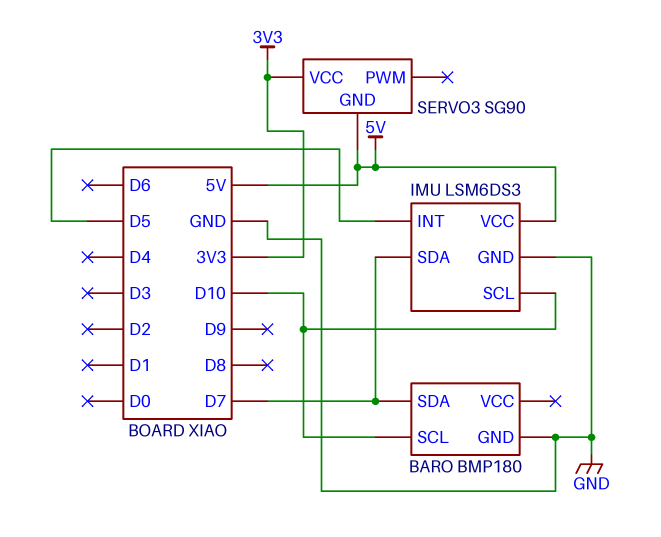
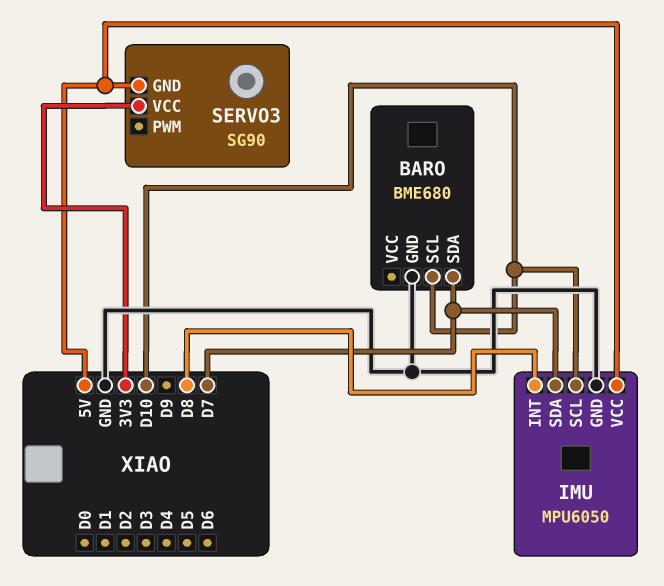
BARO: BMP180 -> BME680
IMU: LSM6DS3 -> MPU6050
IMU pin INT: D5 -> D8

